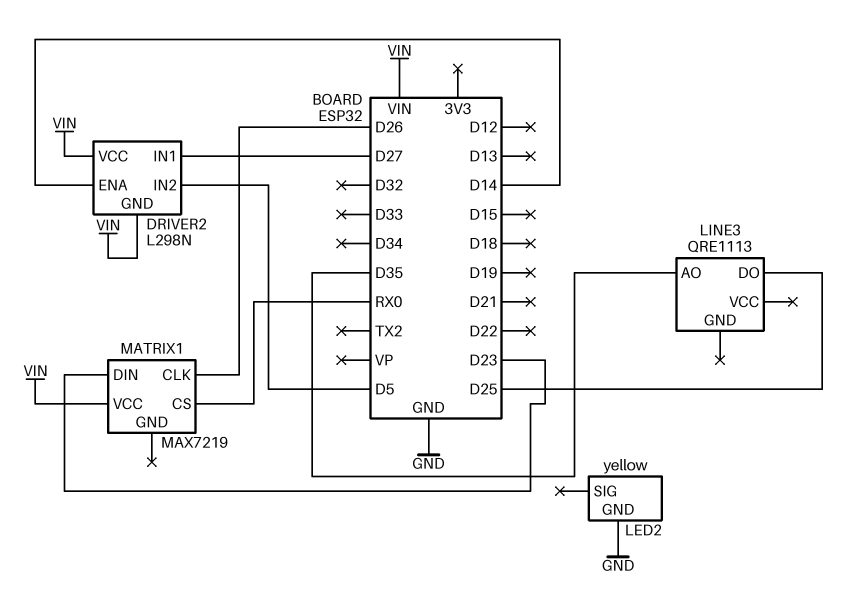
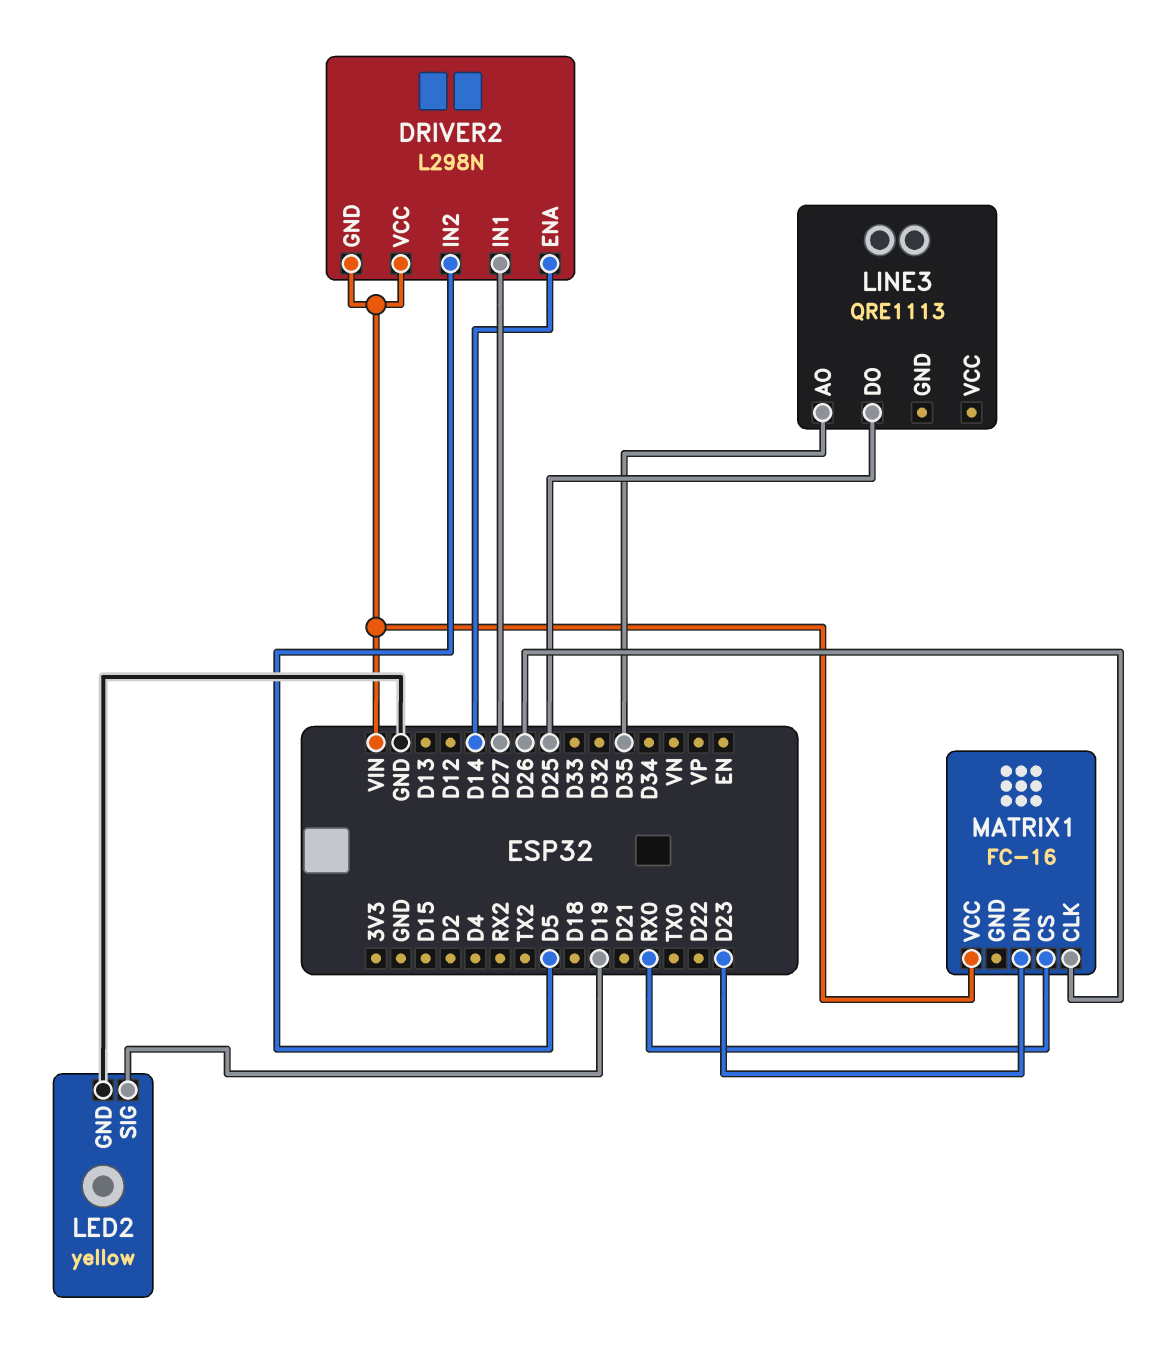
LED2 pin SIG: none -> D19
MATRIX1: MAX7219 -> FC-16

